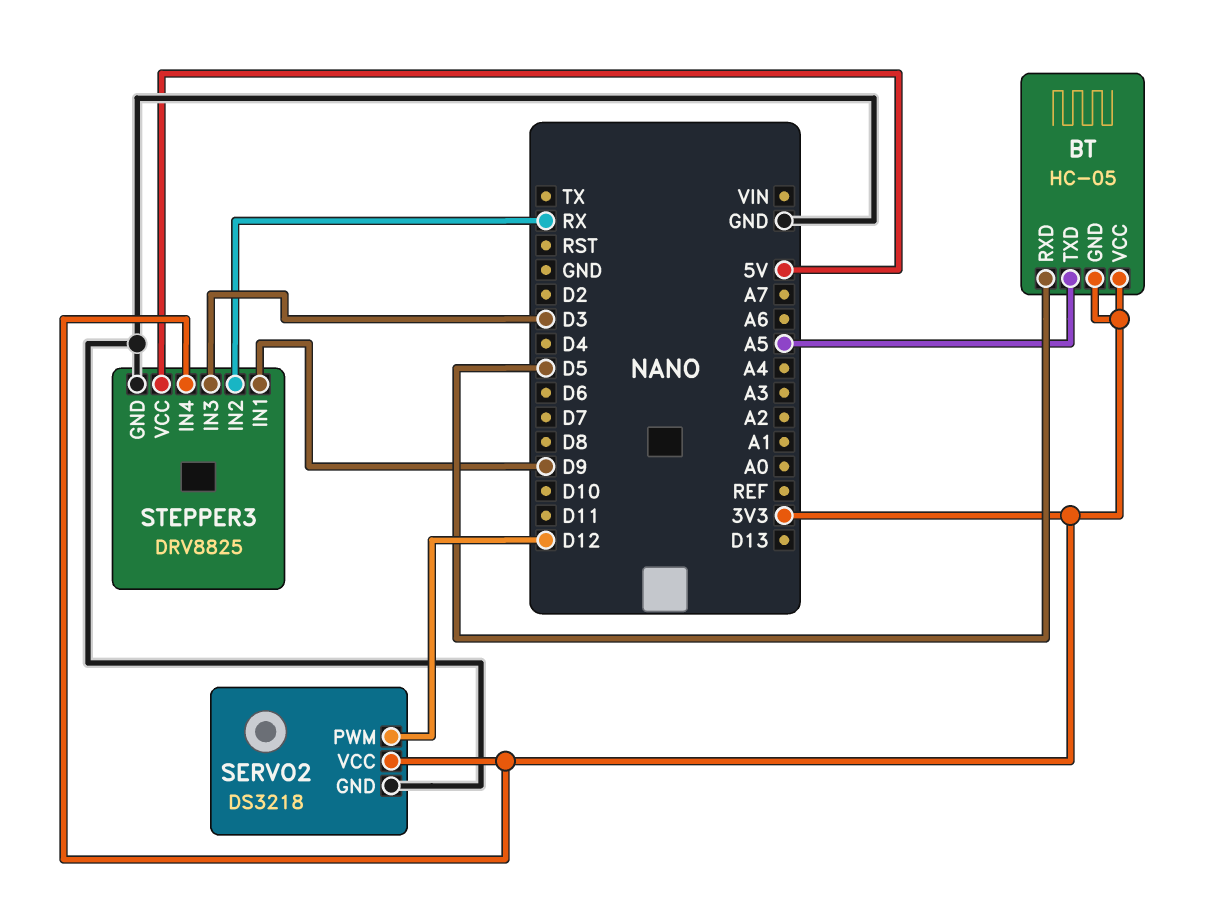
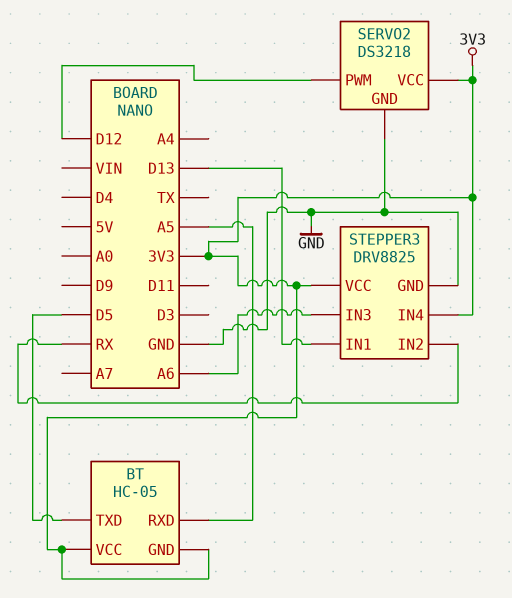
BT pin RXD: D5 -> A5
BT pin TXD: A5 -> D5
STEPPER3 pin IN1: D9 -> D13
STEPPER3 pin IN3: D3 -> A6
STEPPER3 pin VCC: 5V -> 3V3

